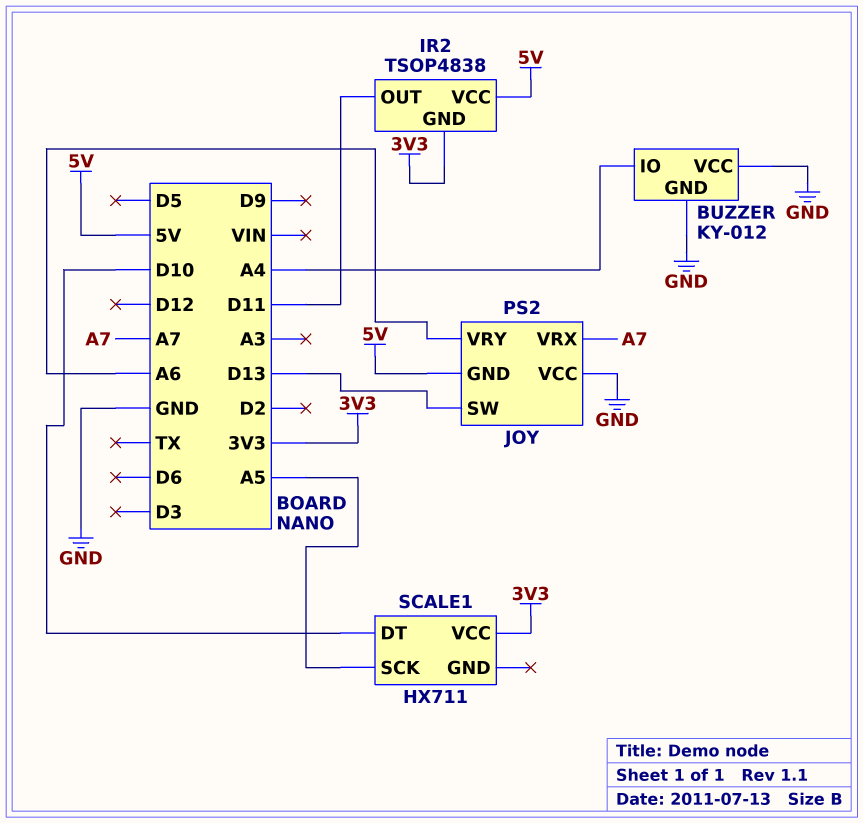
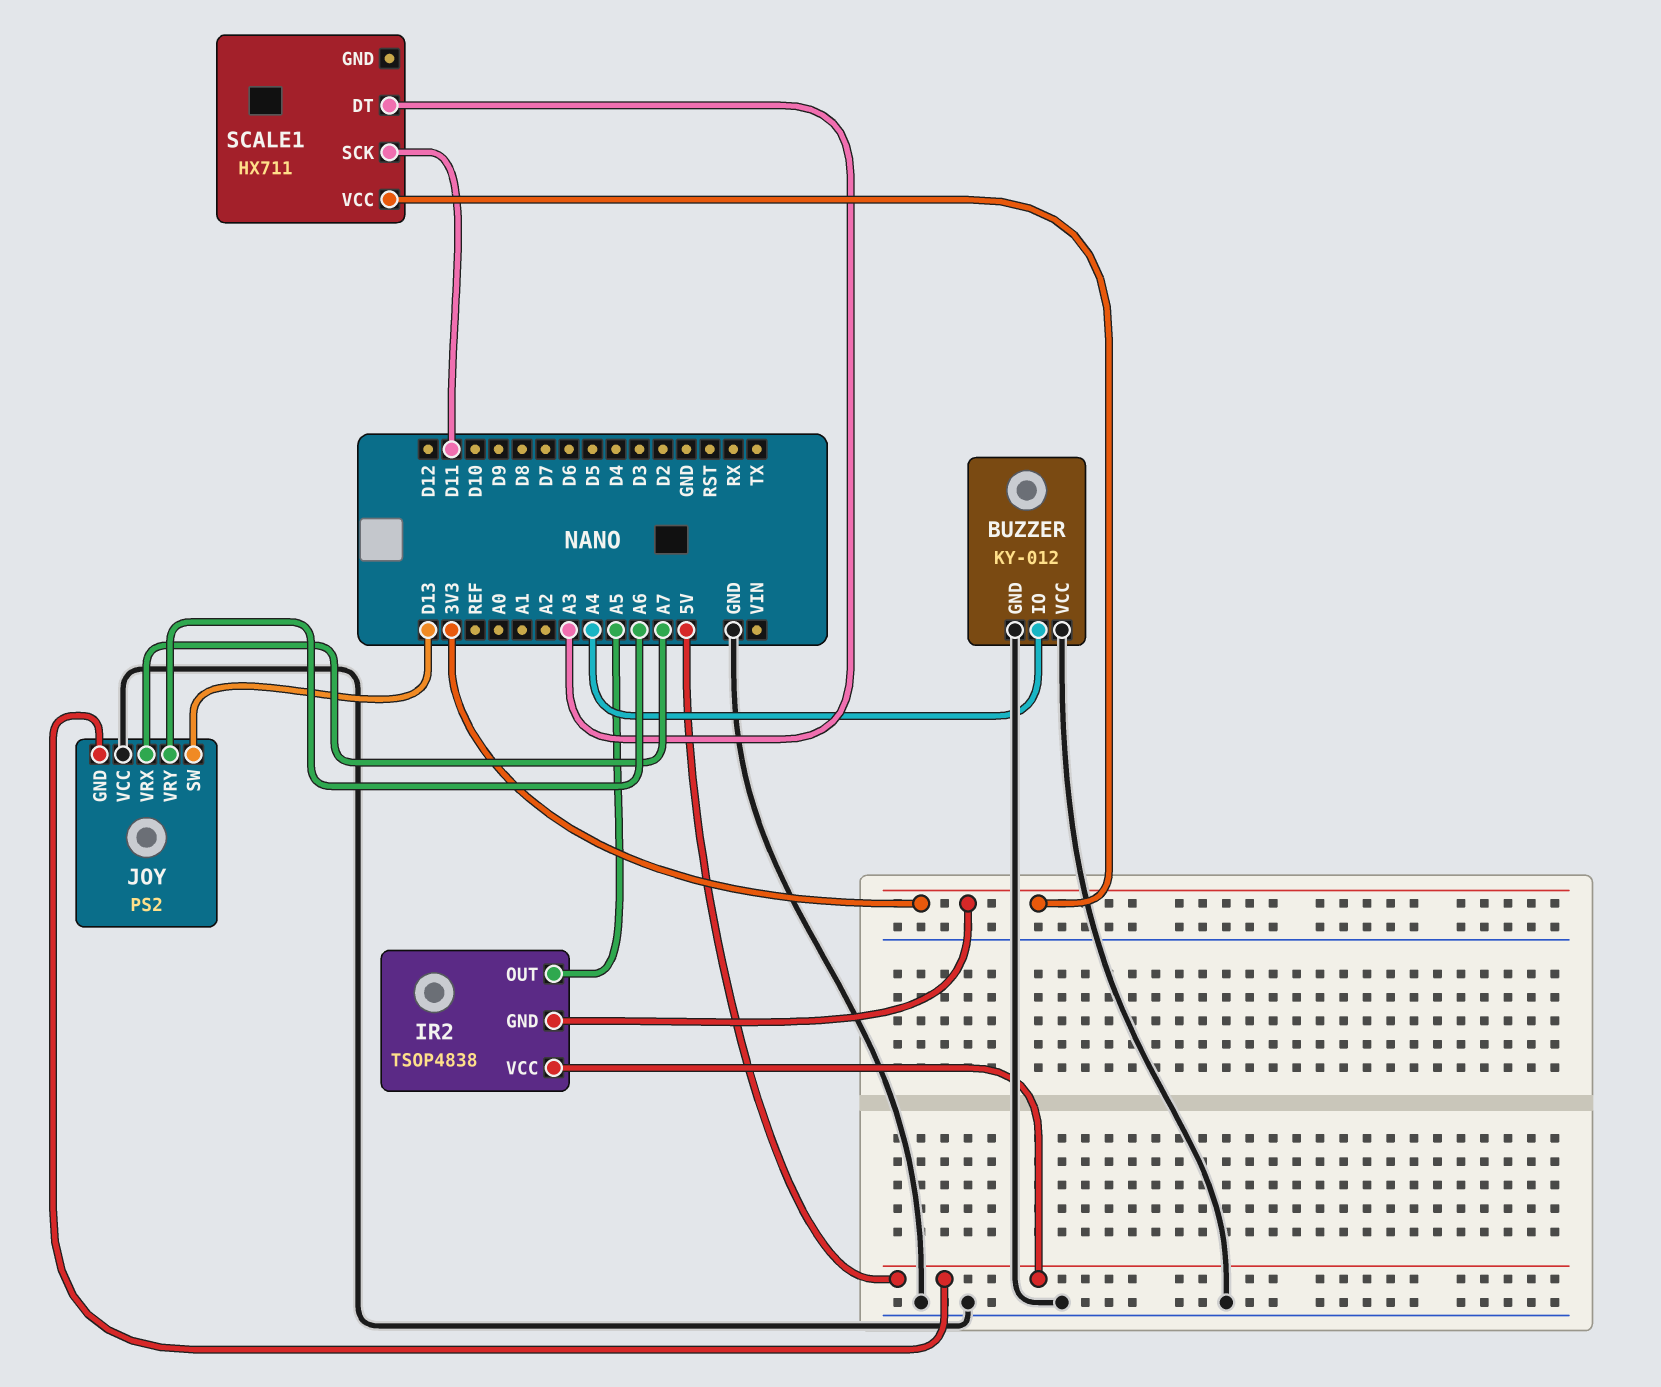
IR2 pin OUT: D11 -> A5
SCALE1 pin DT: D10 -> A3
SCALE1 pin SCK: A5 -> D11

